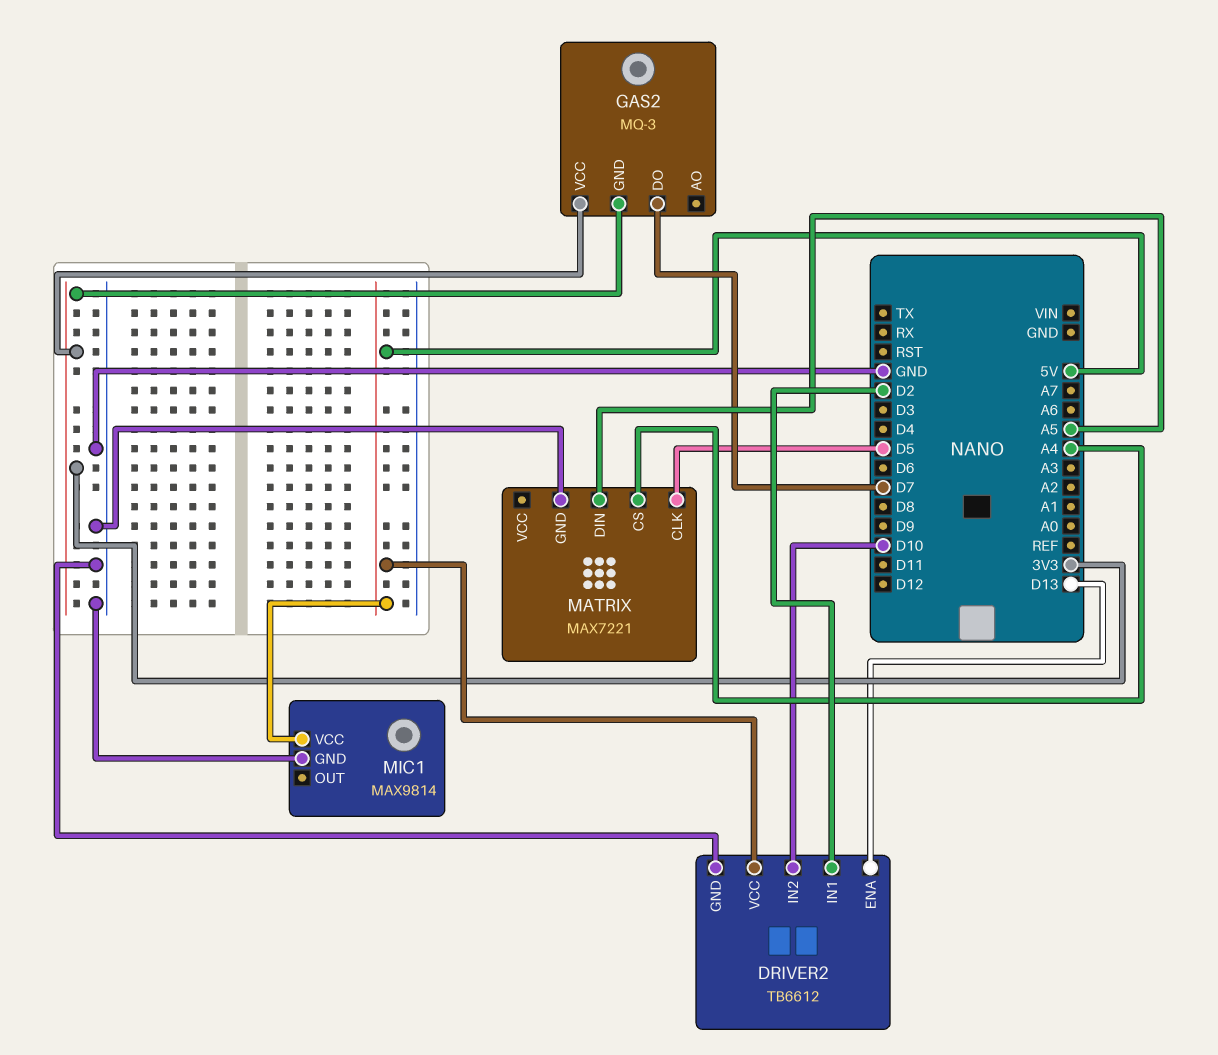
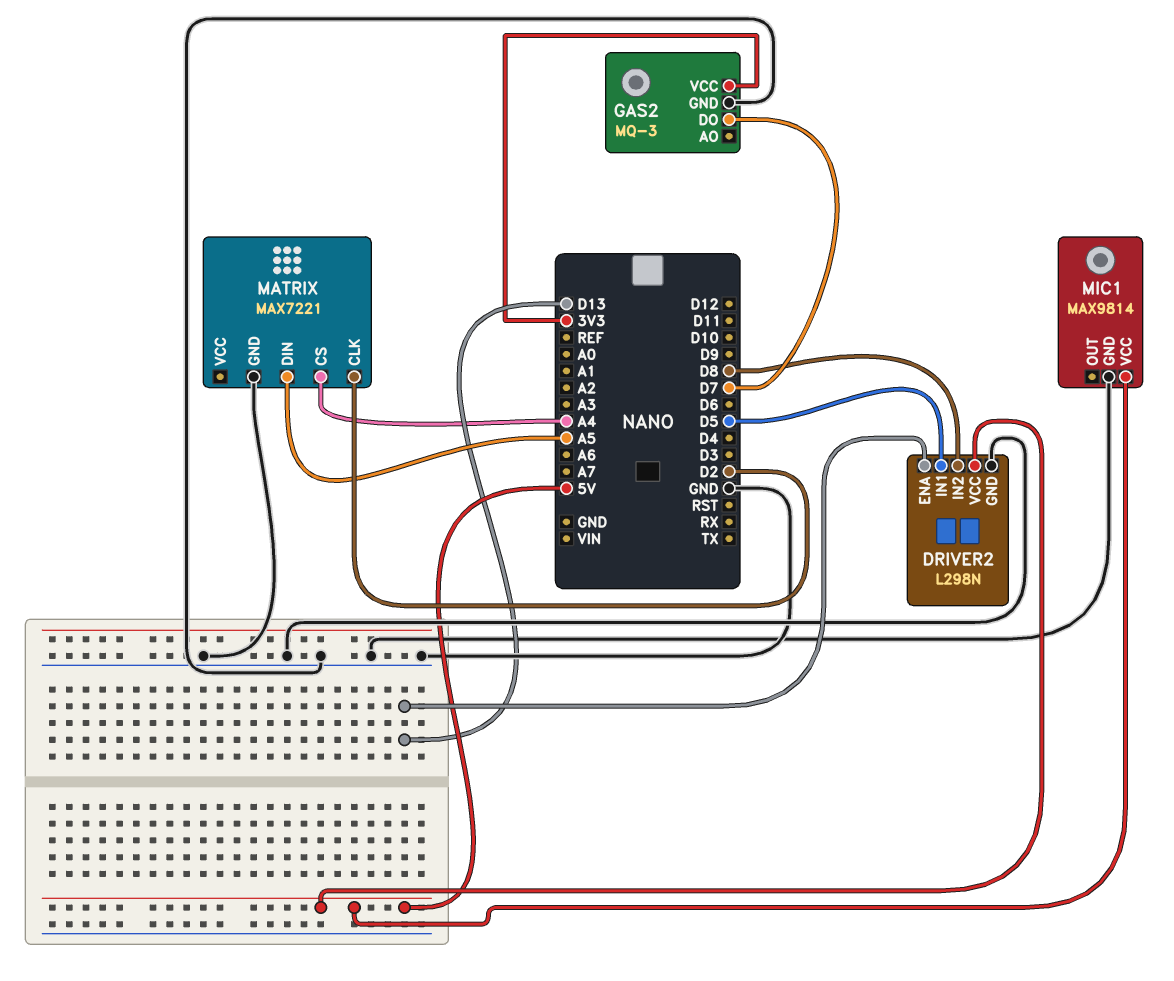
DRIVER2: TB6612 -> L298N
DRIVER2 pin IN1: D2 -> D5
DRIVER2 pin IN2: D10 -> D8
GAS2 pin GND: 3V3 -> GND
MATRIX pin CLK: D5 -> D2

